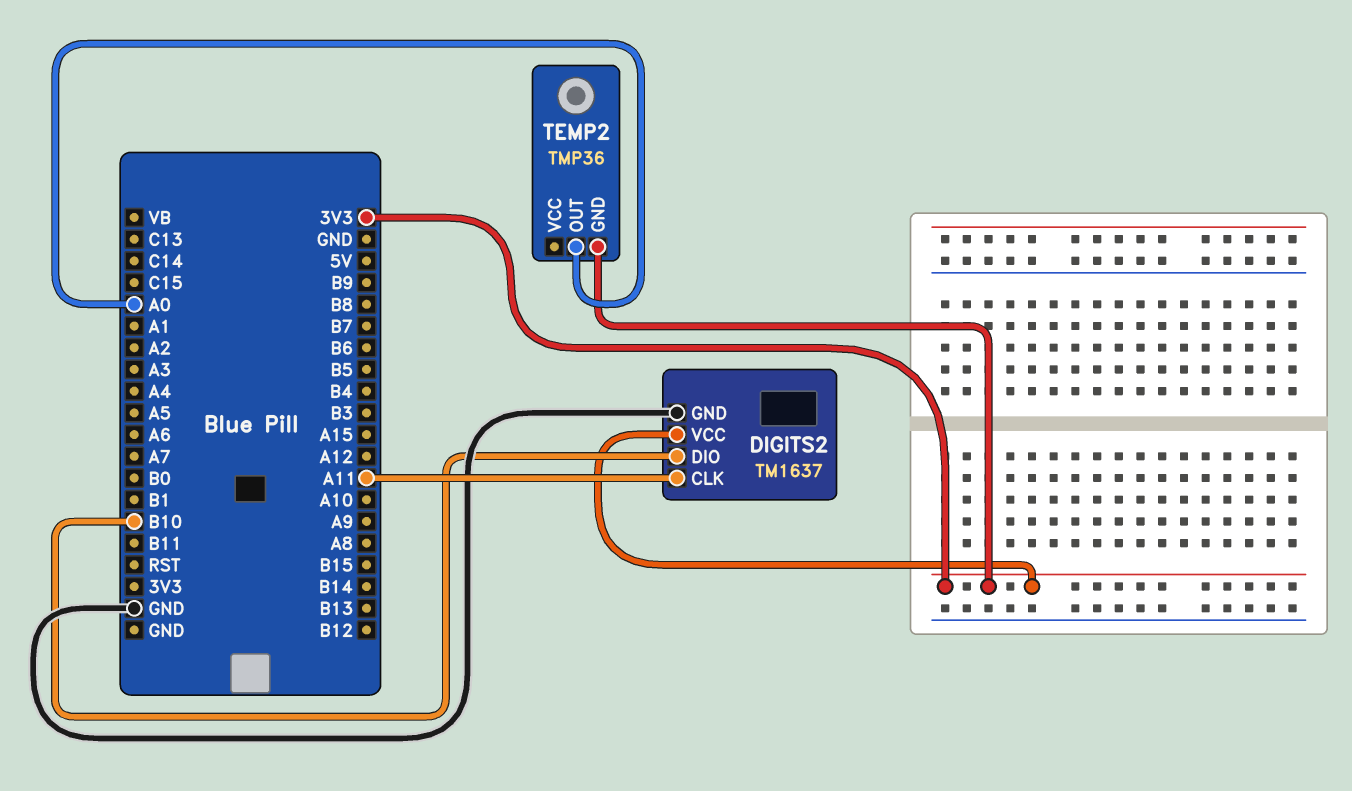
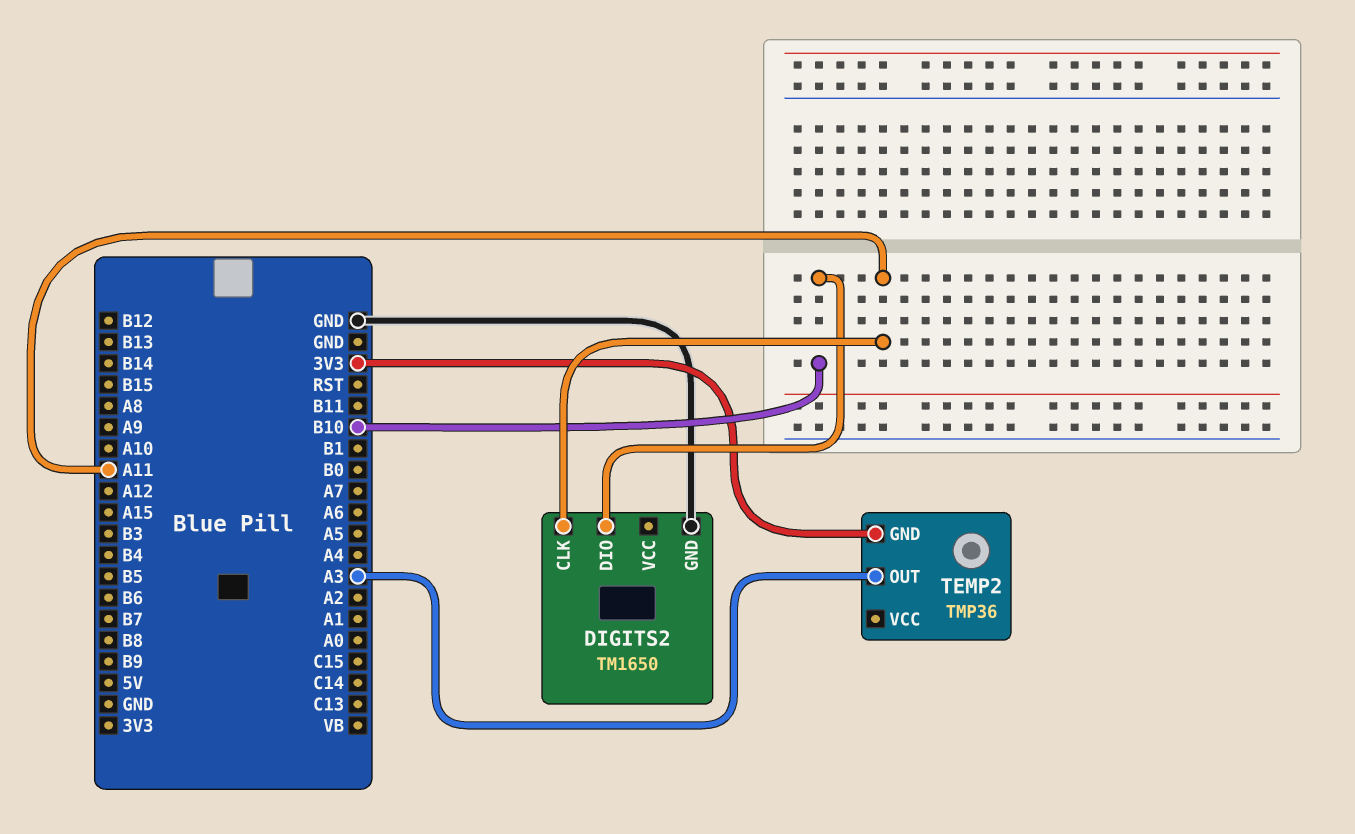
DIGITS2: TM1637 -> TM1650
DIGITS2 pin VCC: 3V3 -> none
TEMP2 pin OUT: A0 -> A3

